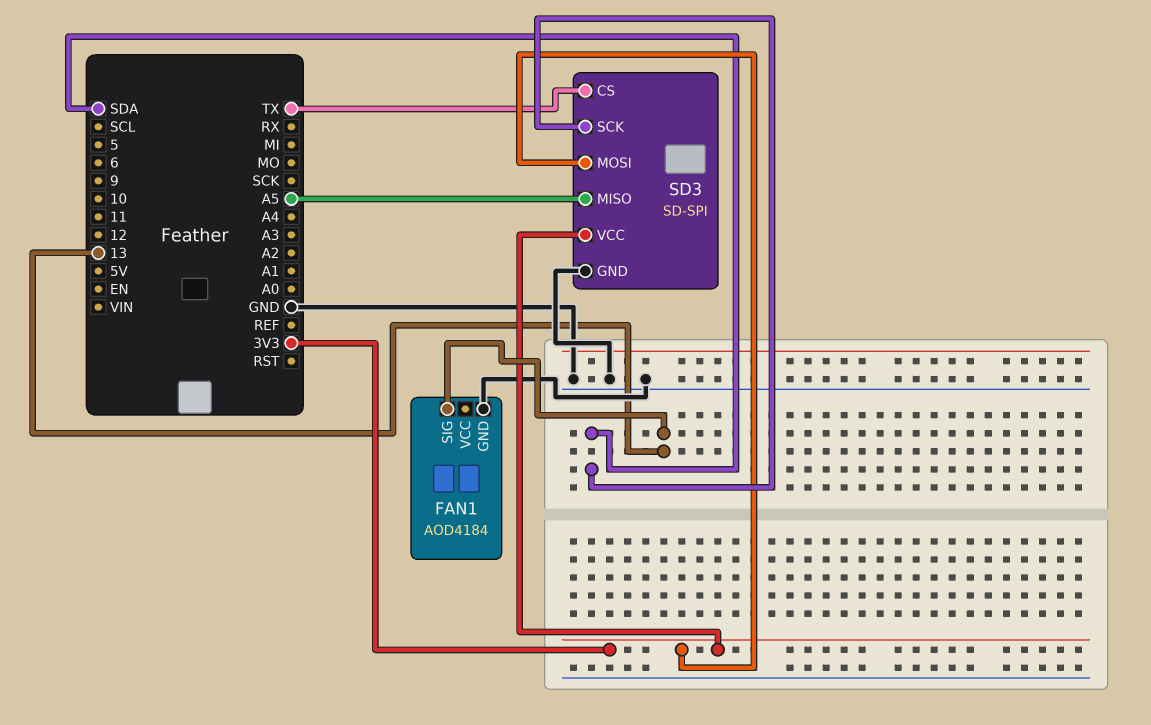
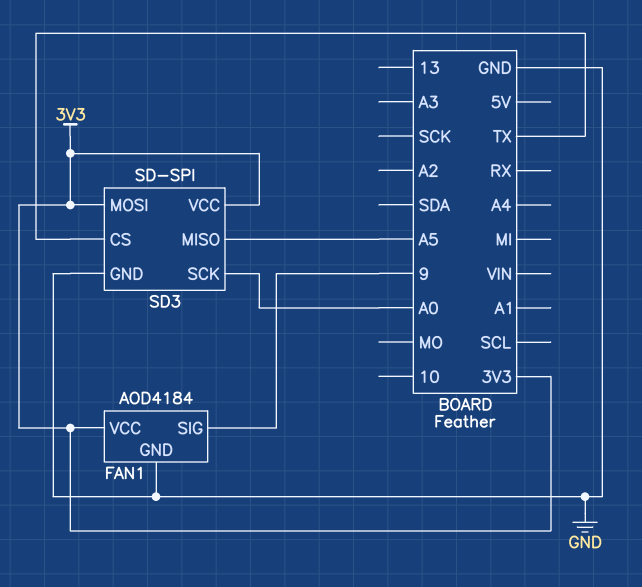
FAN1 pin SIG: 13 -> 9
FAN1 pin VCC: none -> 3V3
SD3 pin SCK: SDA -> A0

